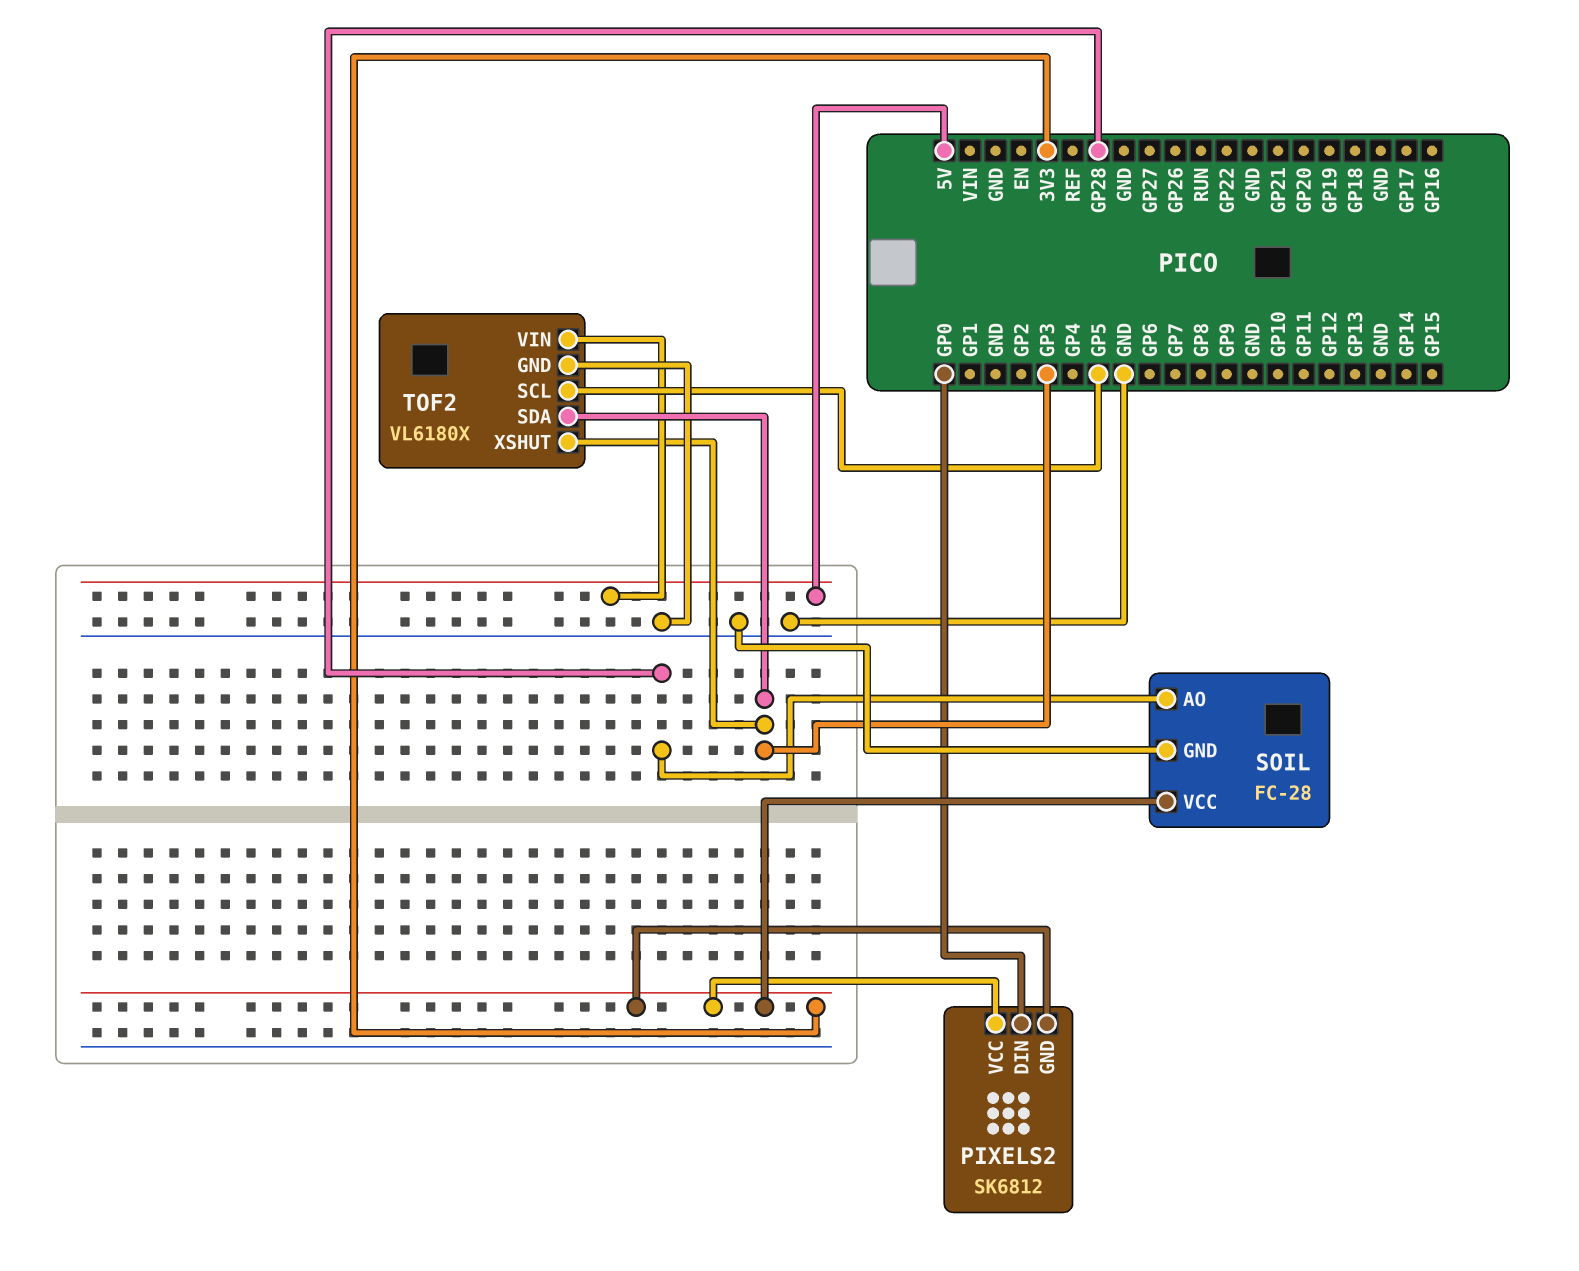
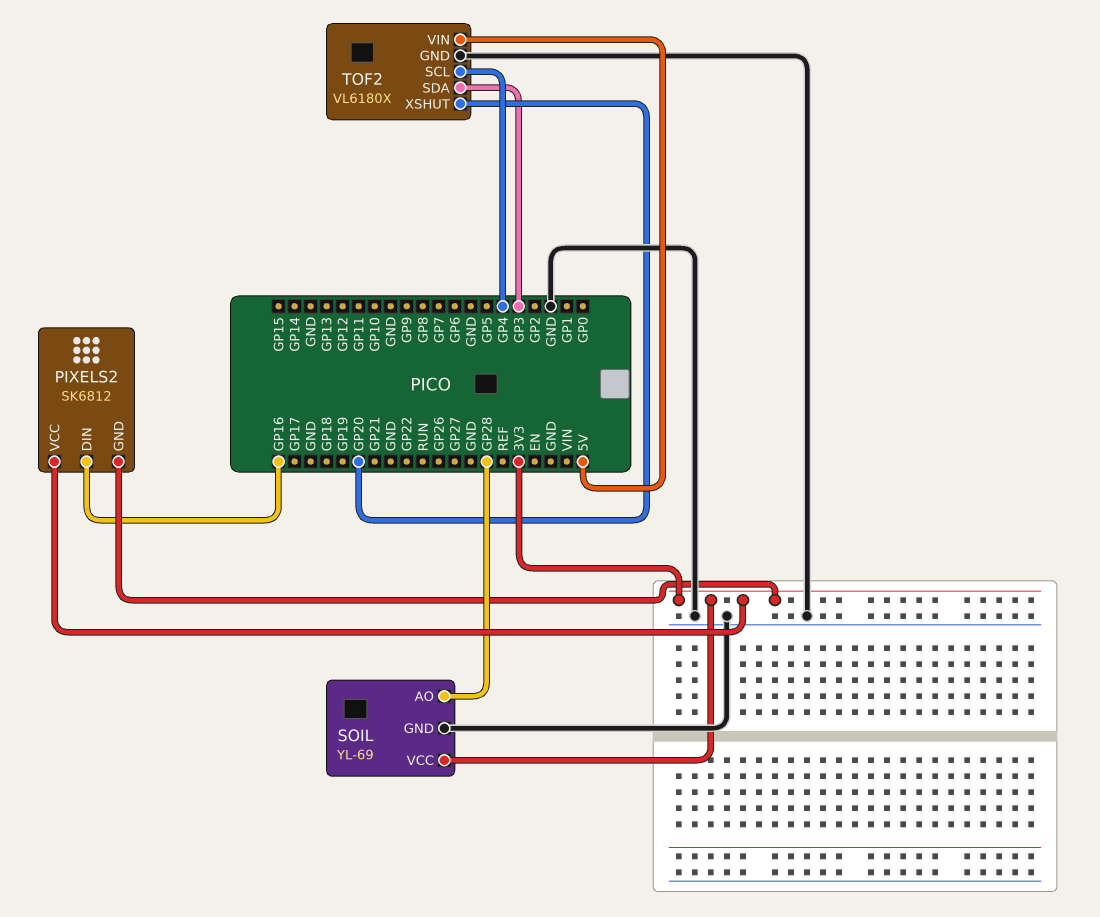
PIXELS2 pin DIN: GP0 -> GP16
SOIL: FC-28 -> YL-69
TOF2 pin SCL: GP5 -> GP4
TOF2 pin XSHUT: GP3 -> GP20

